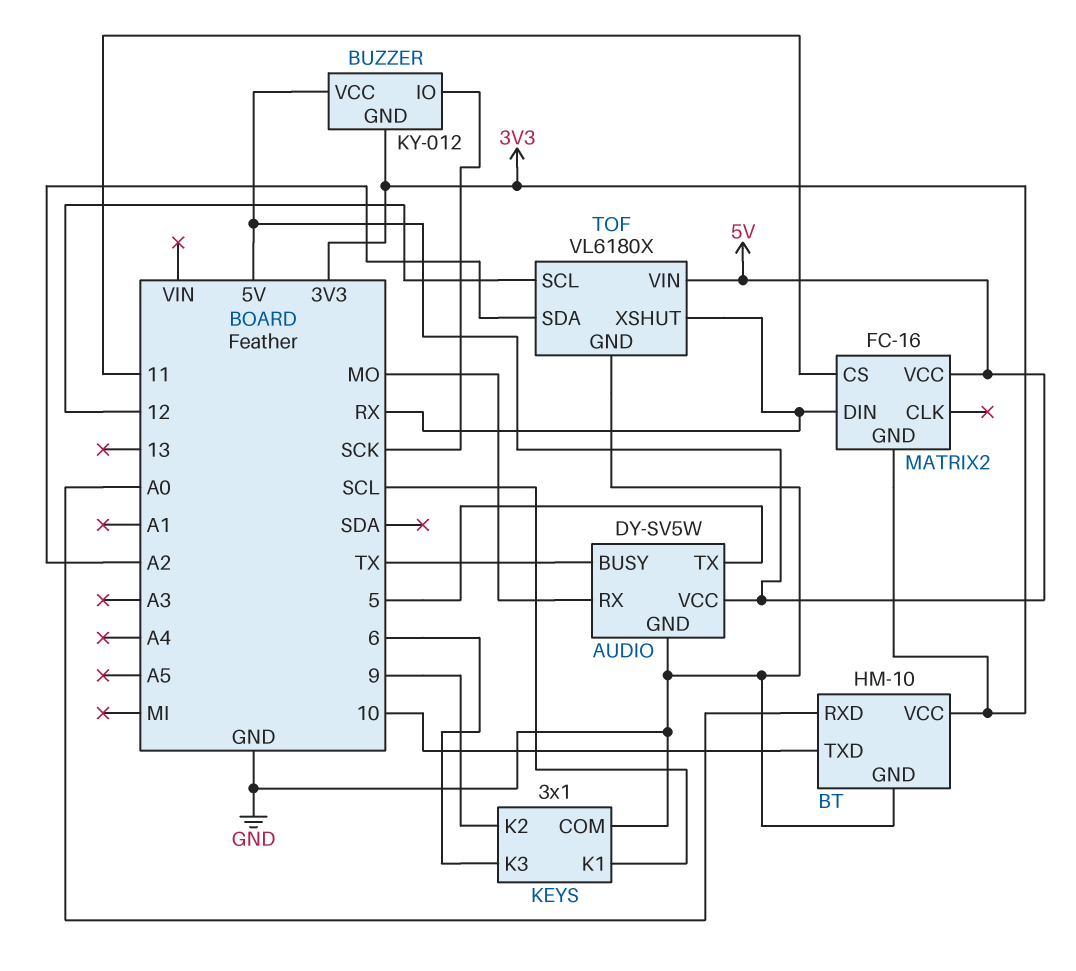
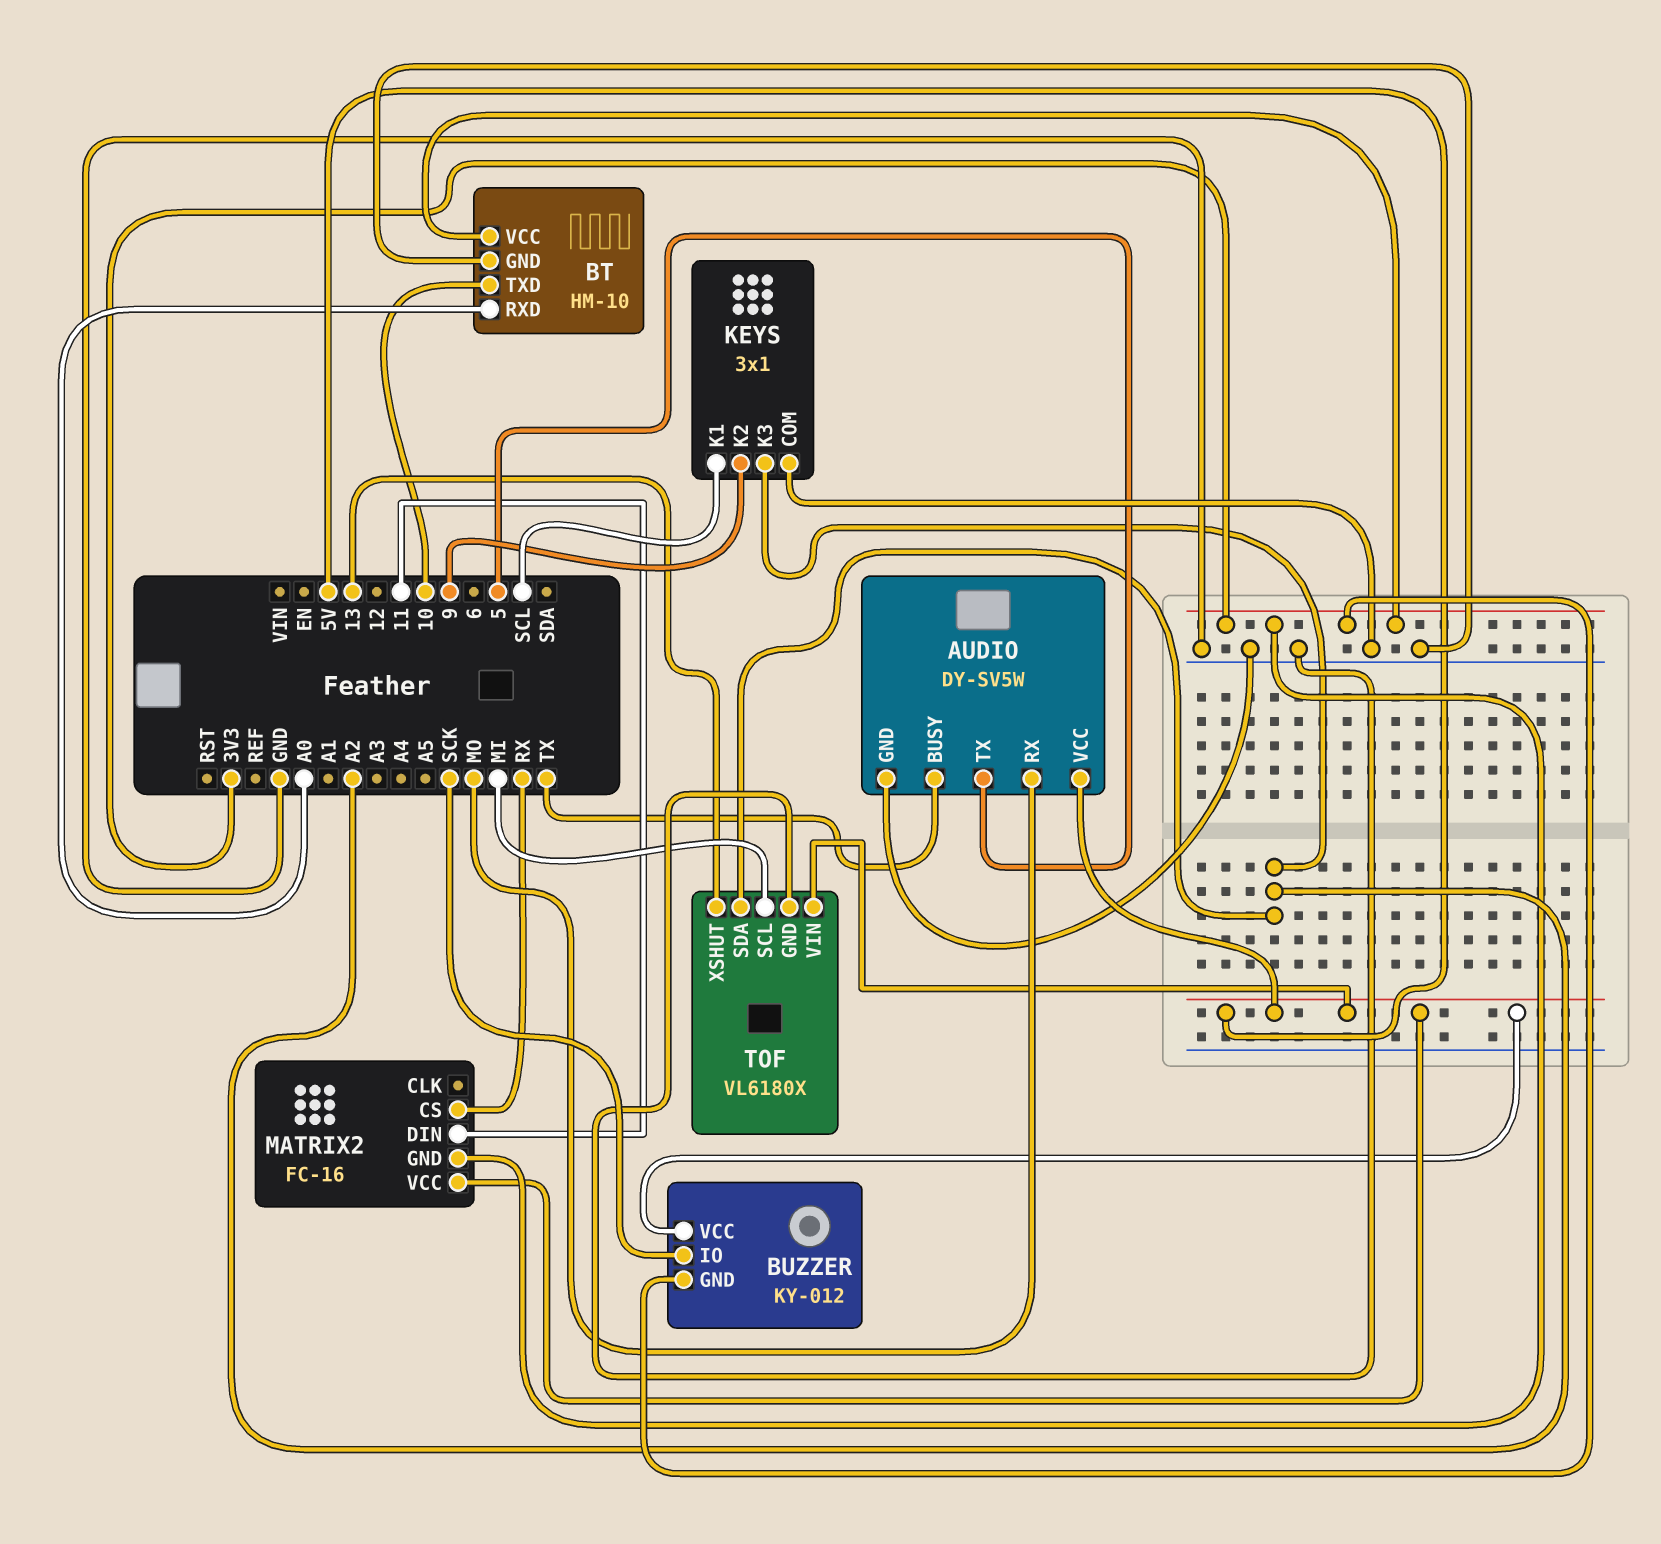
KEYS pin K3: 6 -> A2
MATRIX2 pin CS: 11 -> RX
MATRIX2 pin DIN: RX -> 11
TOF pin SCL: 12 -> MI
TOF pin XSHUT: RX -> 13

